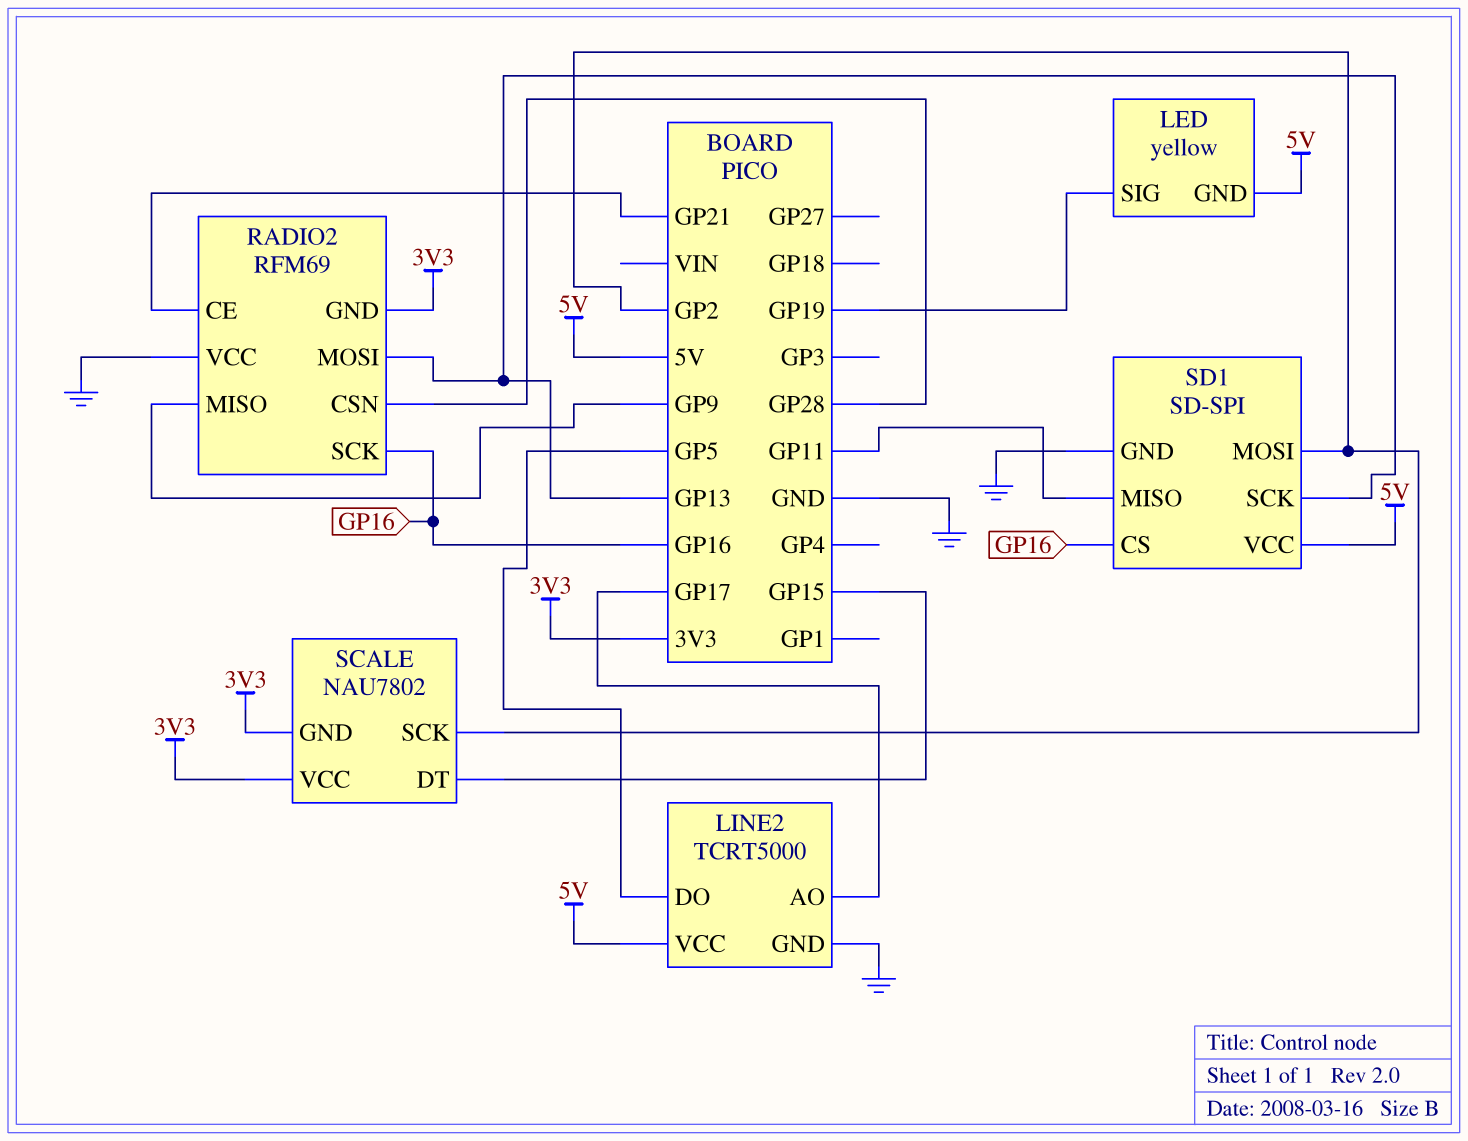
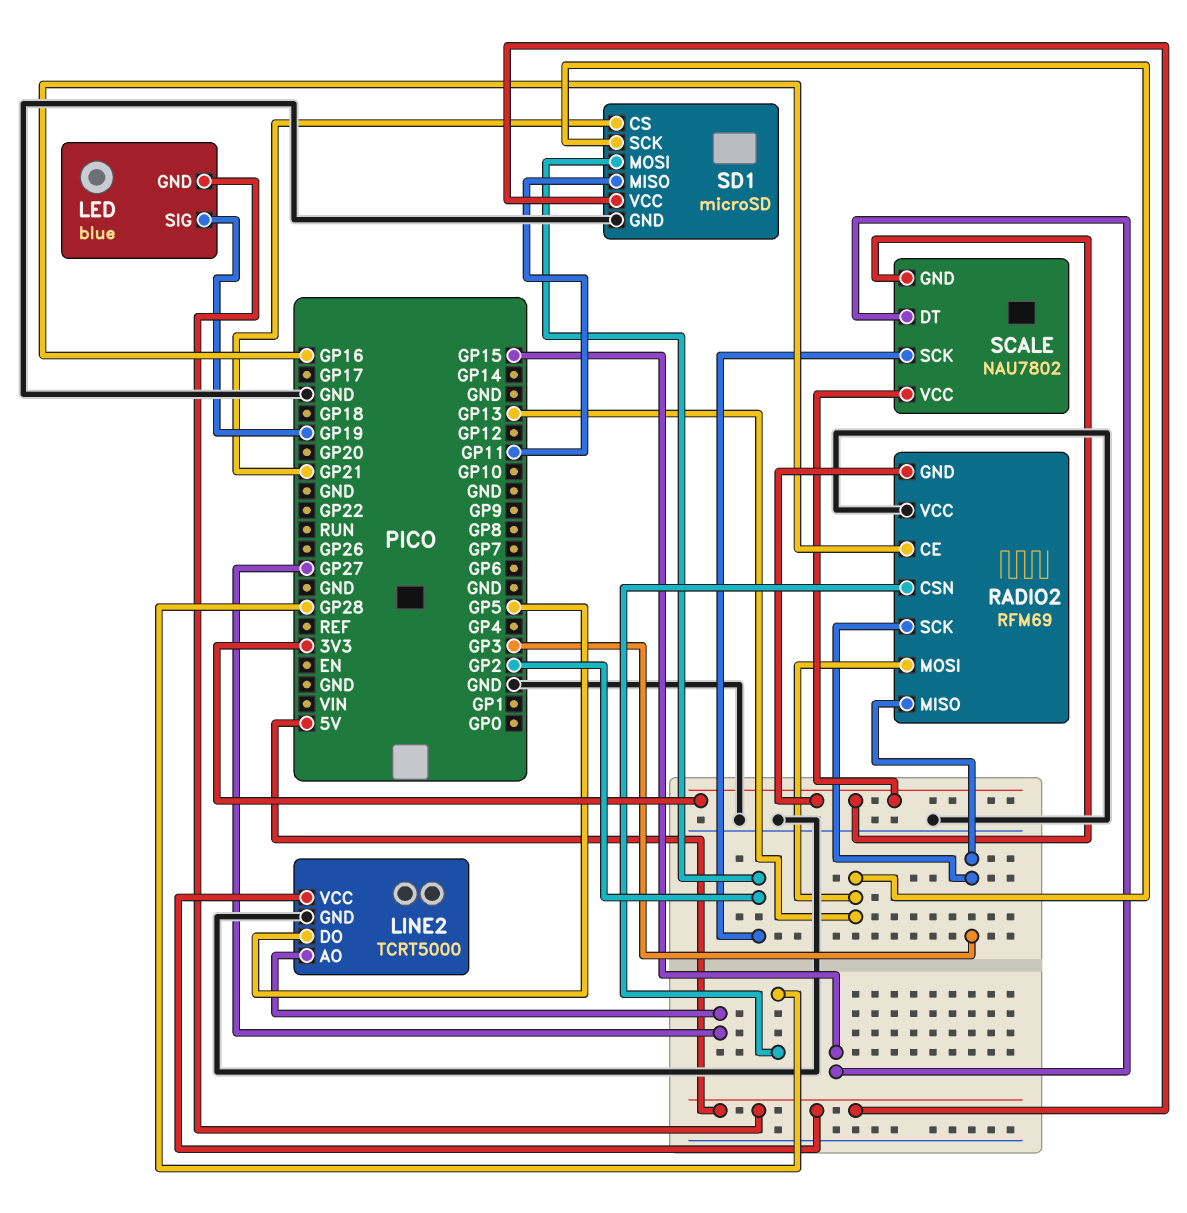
LED: yellow -> blue
LINE2 pin AO: GP17 -> GP27
RADIO2 pin CE: GP21 -> GP16
RADIO2 pin MISO: GP9 -> GP3
RADIO2 pin SCK: GP16 -> GP3
SD1: SD-SPI -> microSD
SD1 pin CS: GP16 -> GP21

